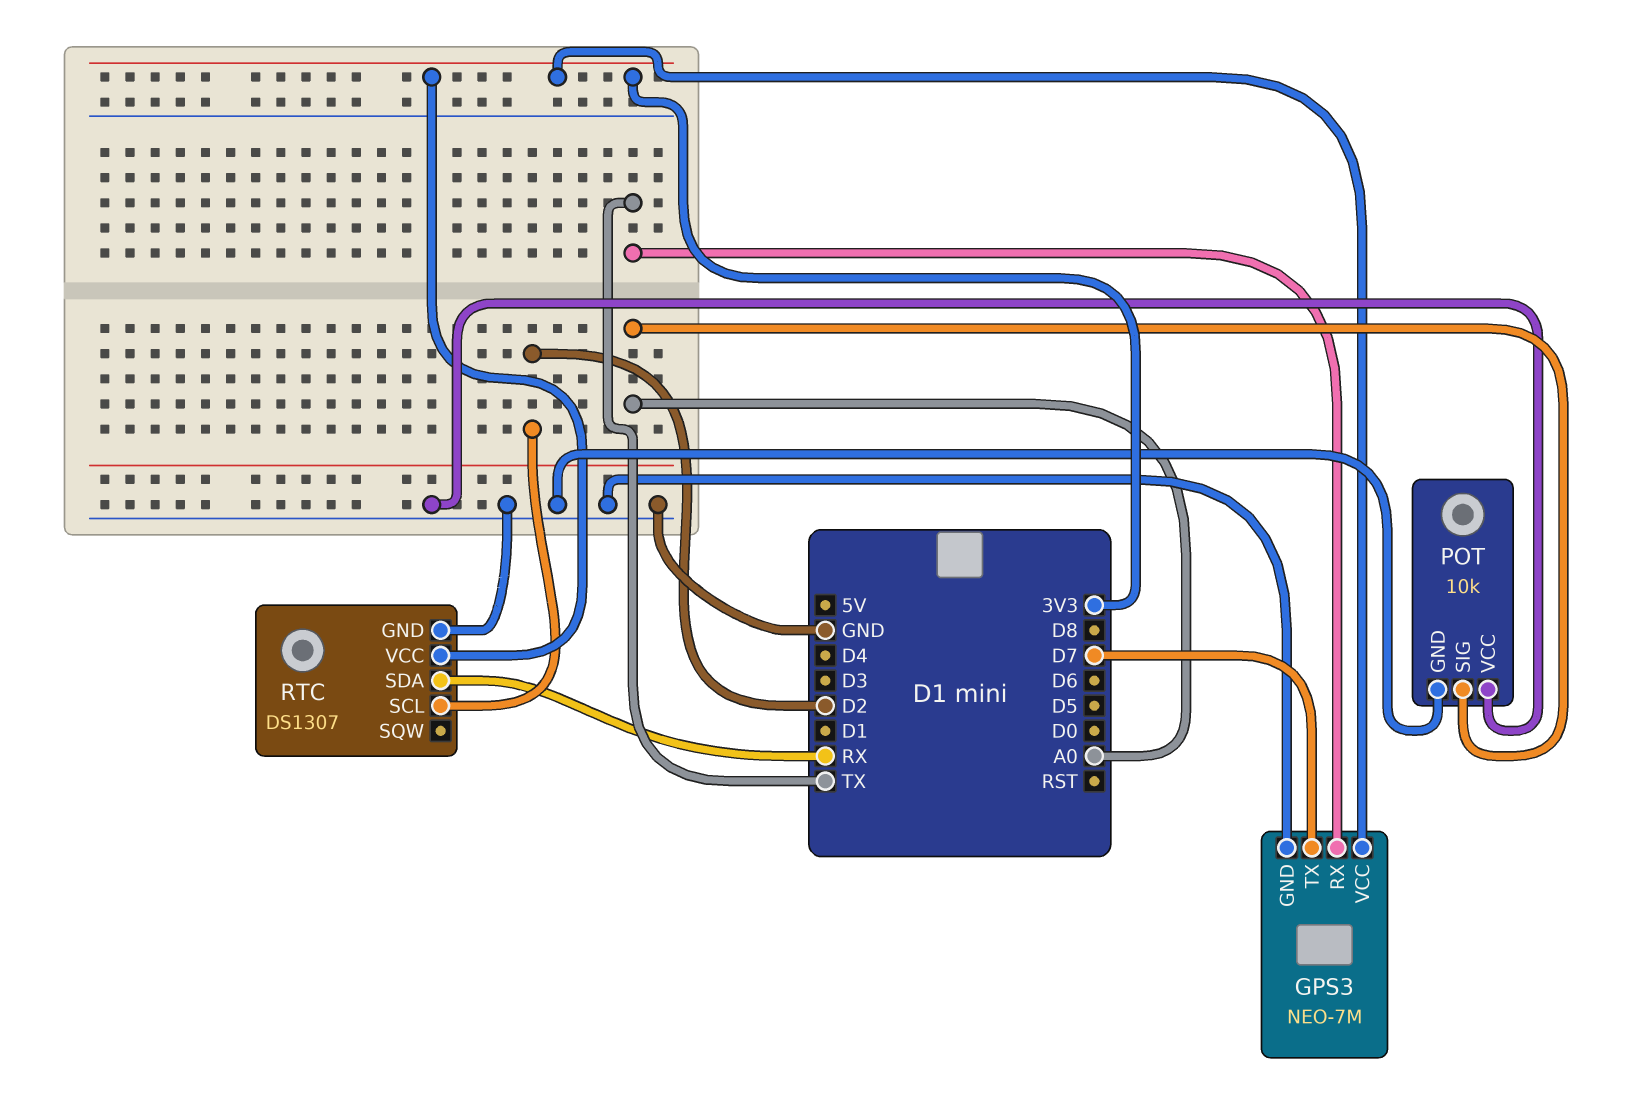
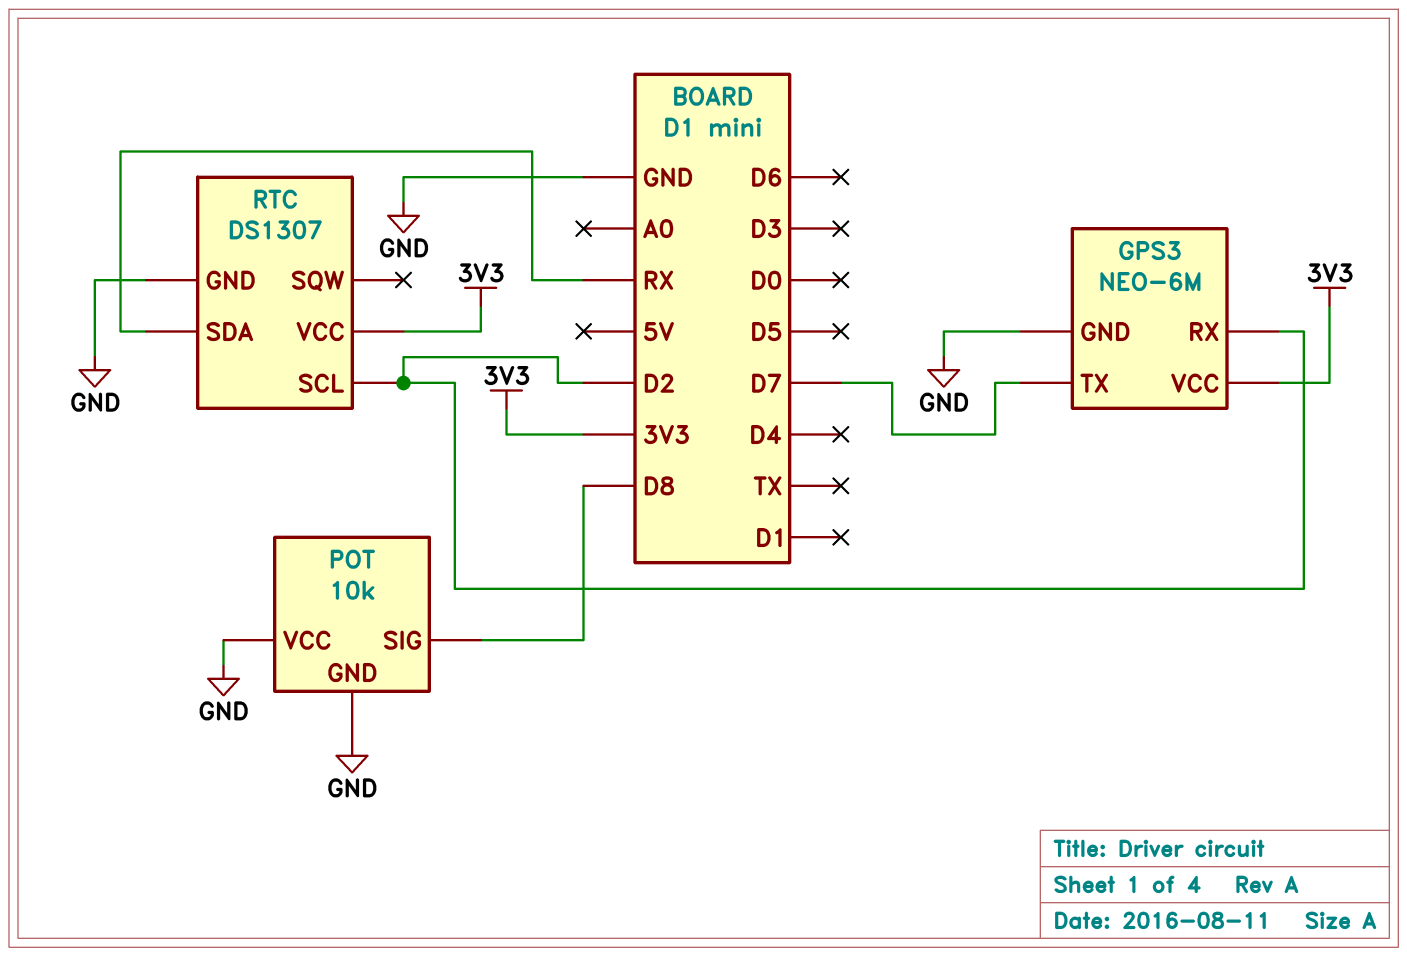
GPS3: NEO-7M -> NEO-6M
GPS3 pin RX: TX -> D2
POT pin SIG: A0 -> D8

